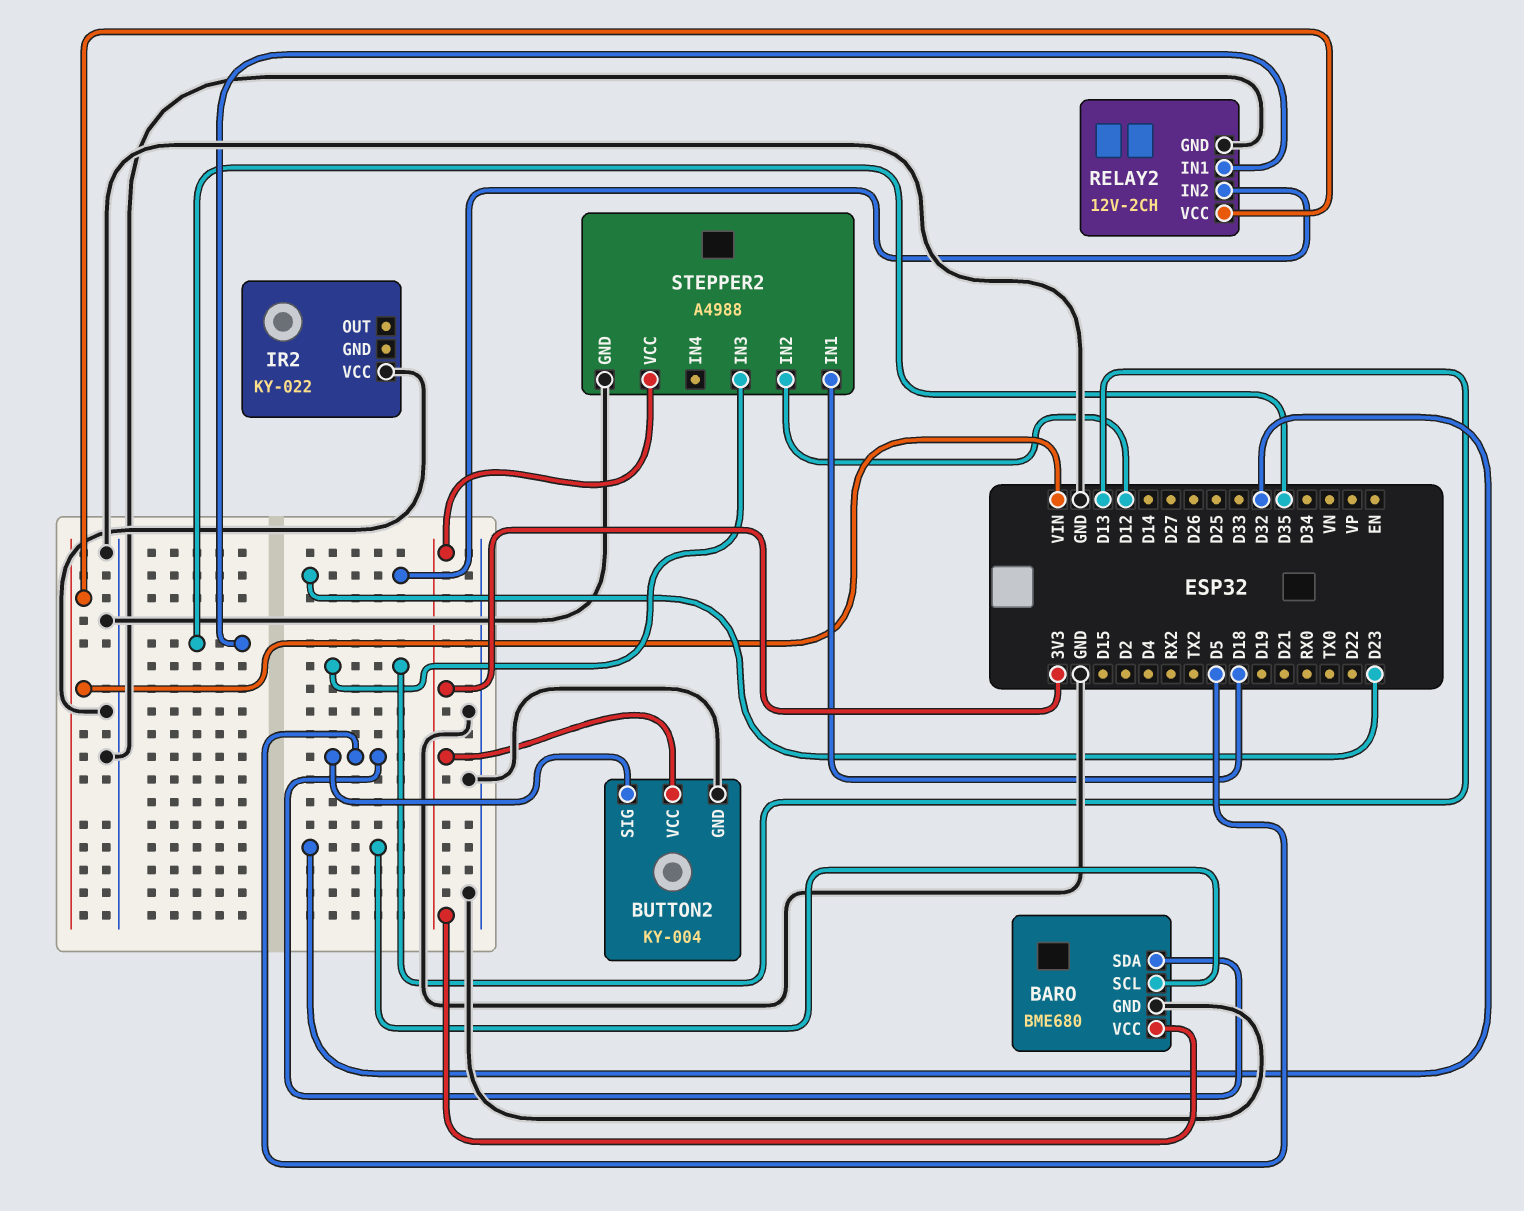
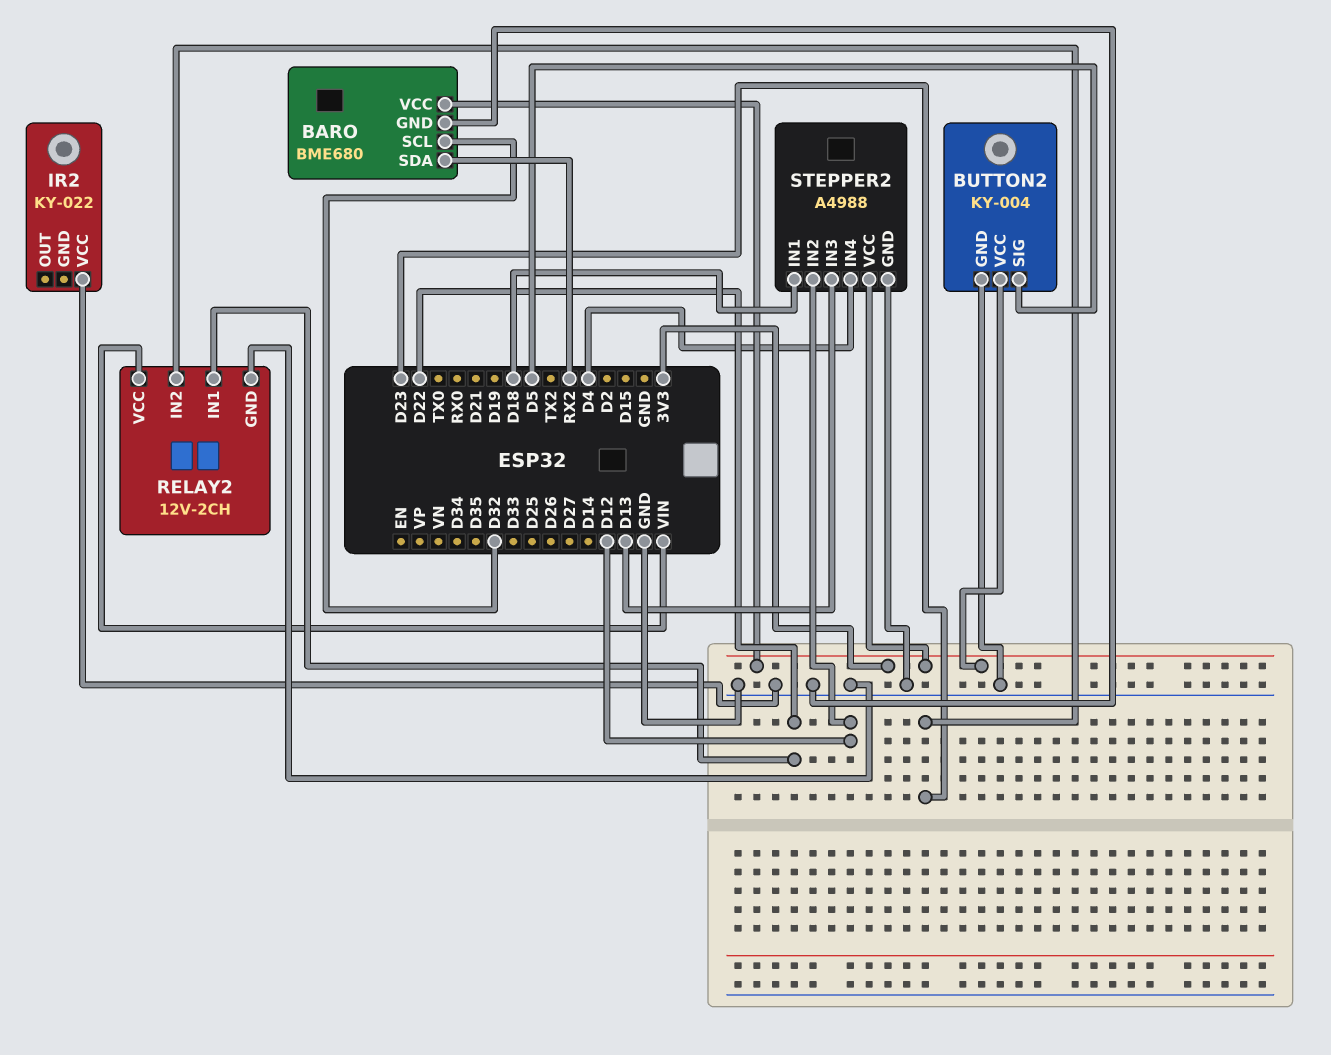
BARO pin SDA: D5 -> RX2
RELAY2 pin IN1: D35 -> D22
STEPPER2 pin IN4: none -> D4

